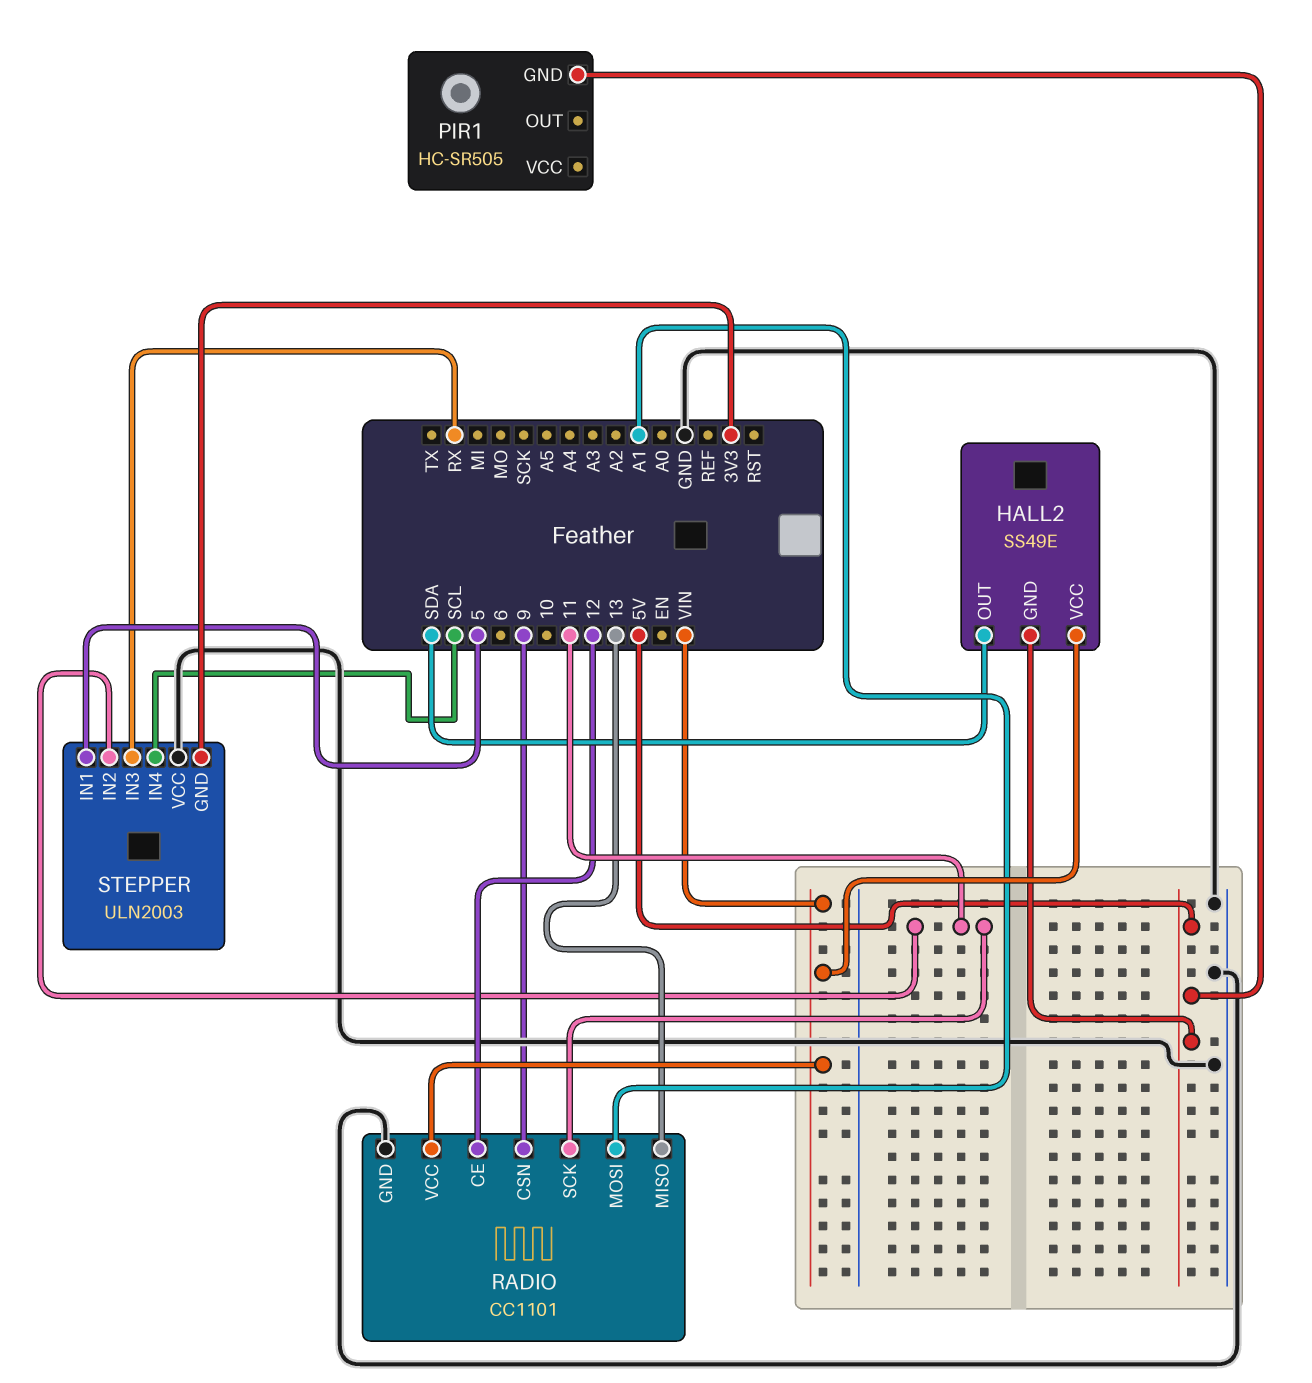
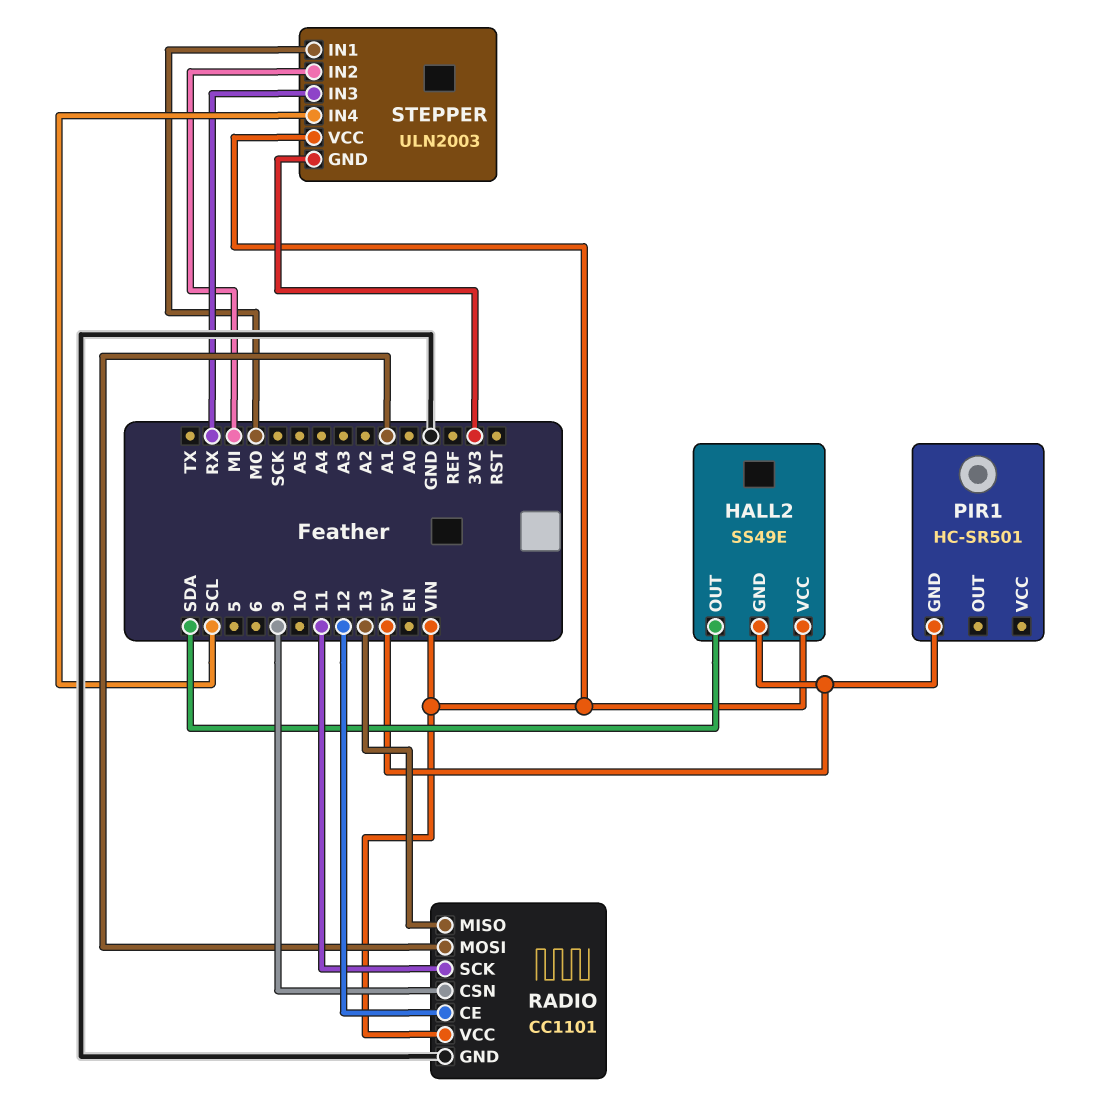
PIR1: HC-SR505 -> HC-SR501
STEPPER pin IN1: 5 -> MO
STEPPER pin IN2: 11 -> MI
STEPPER pin VCC: GND -> VIN

